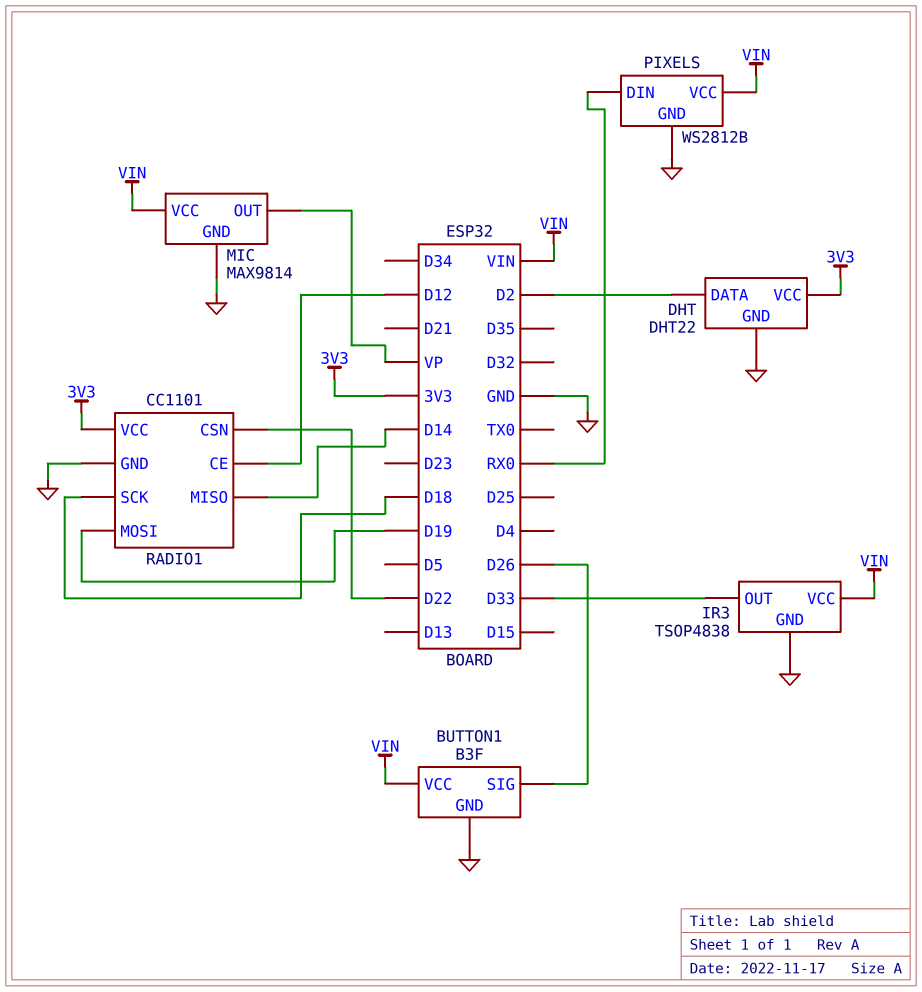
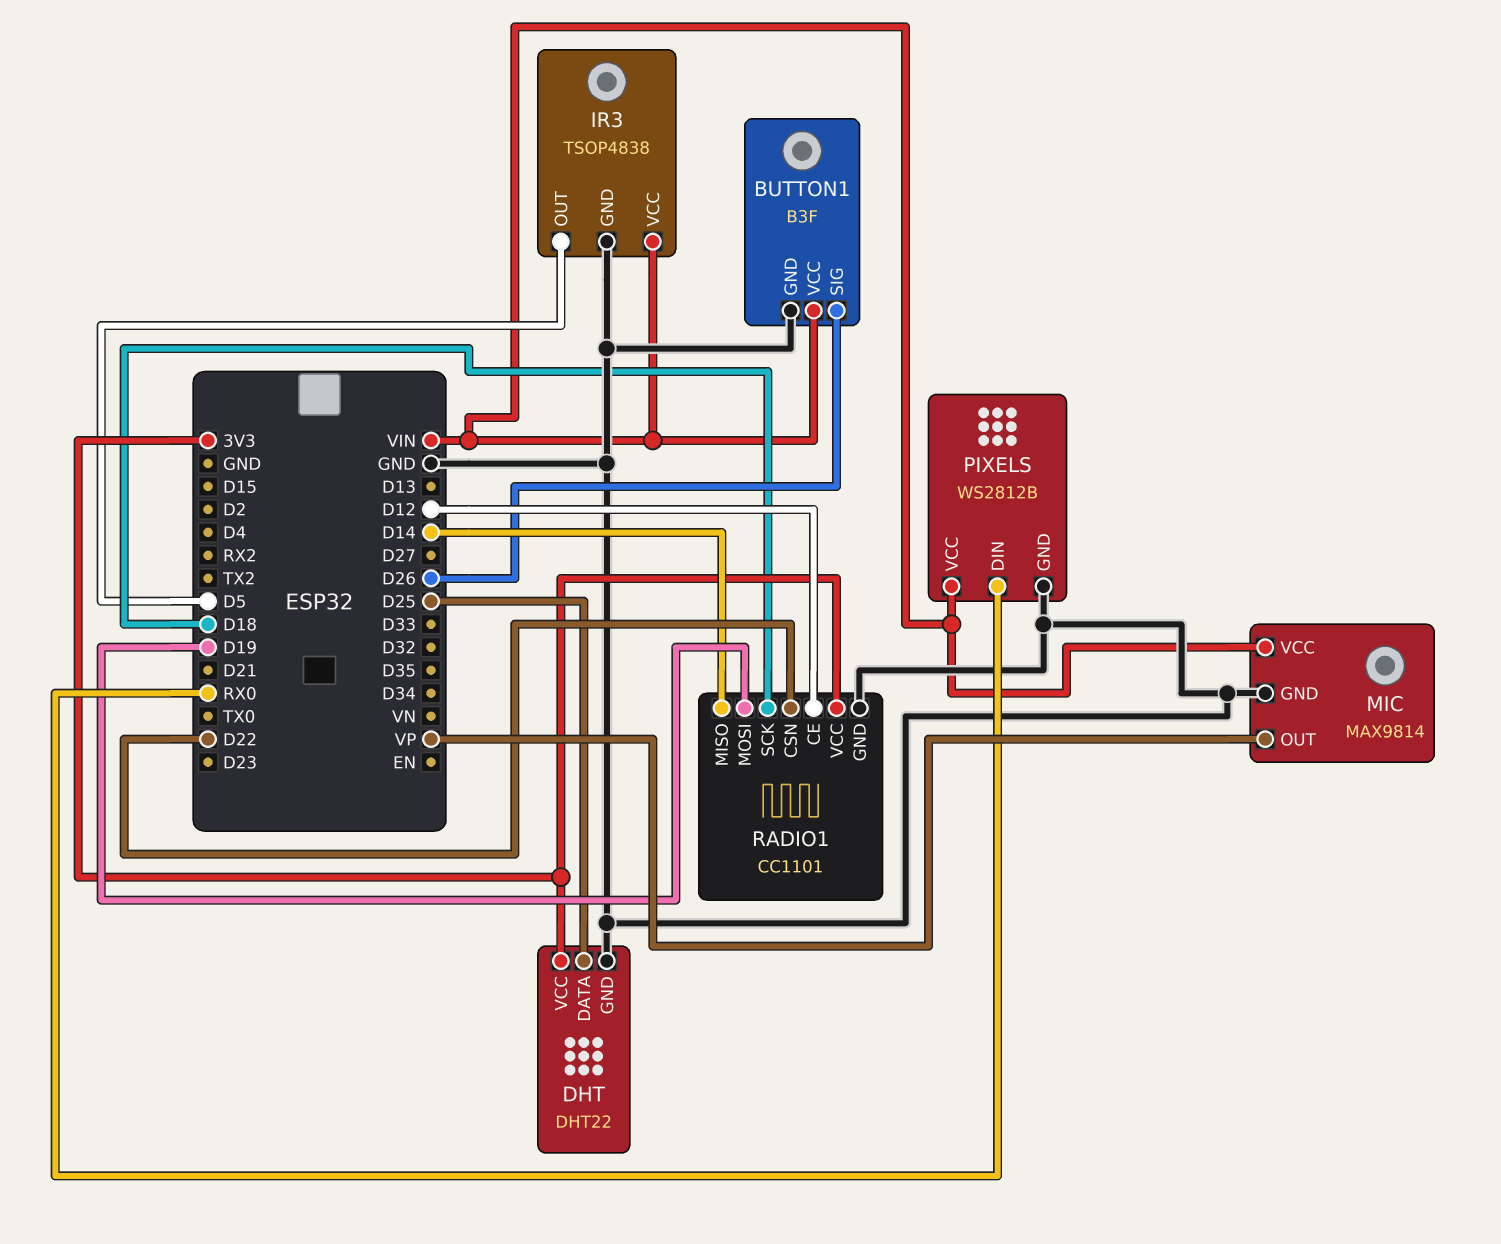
DHT pin DATA: D2 -> D25
IR3 pin OUT: D33 -> D5

